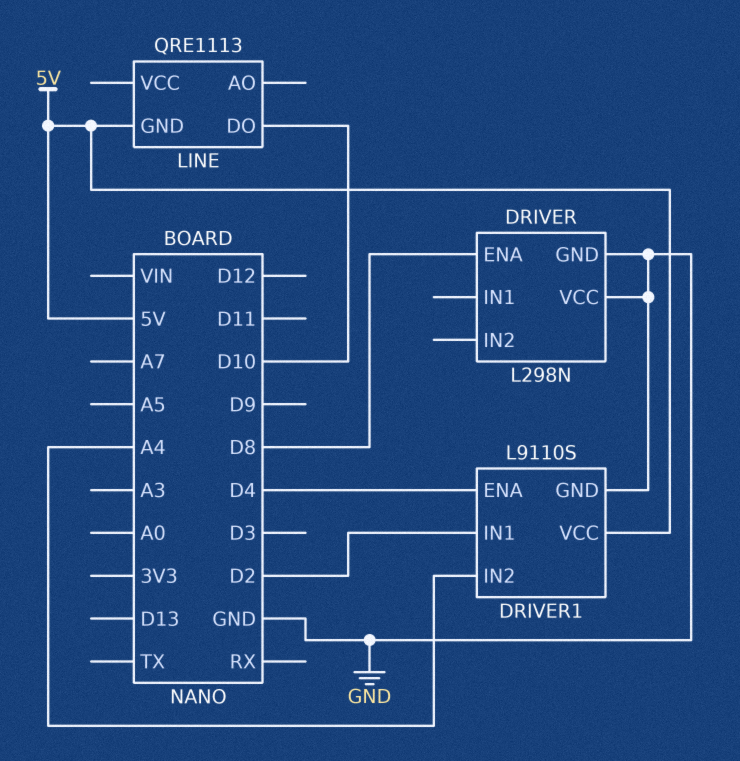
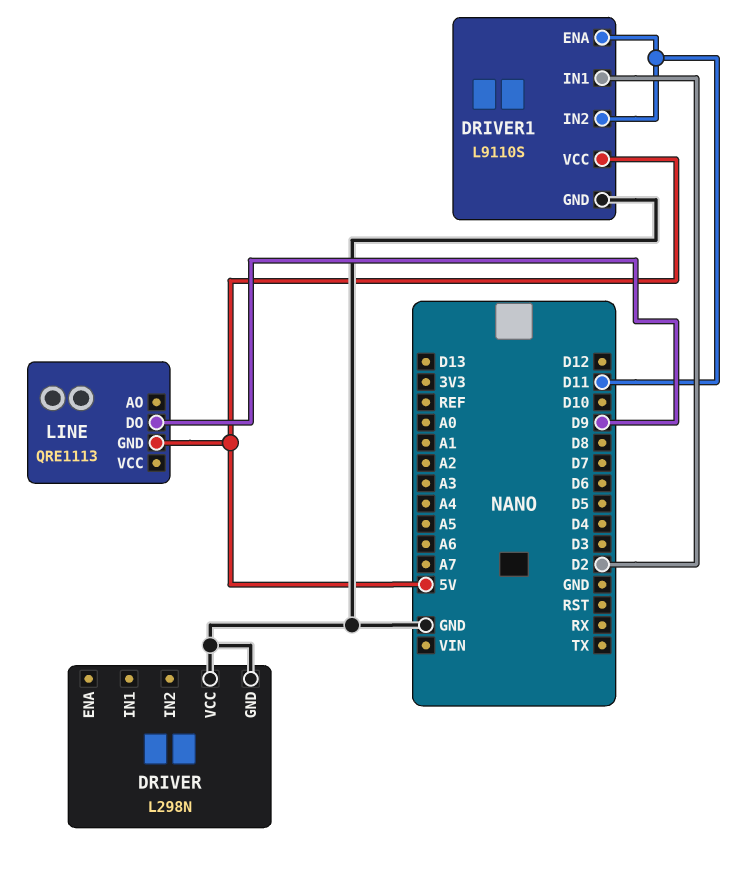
DRIVER pin ENA: D8 -> none
DRIVER1 pin ENA: D4 -> D11
DRIVER1 pin IN2: A4 -> D11
LINE pin DO: D10 -> D9

